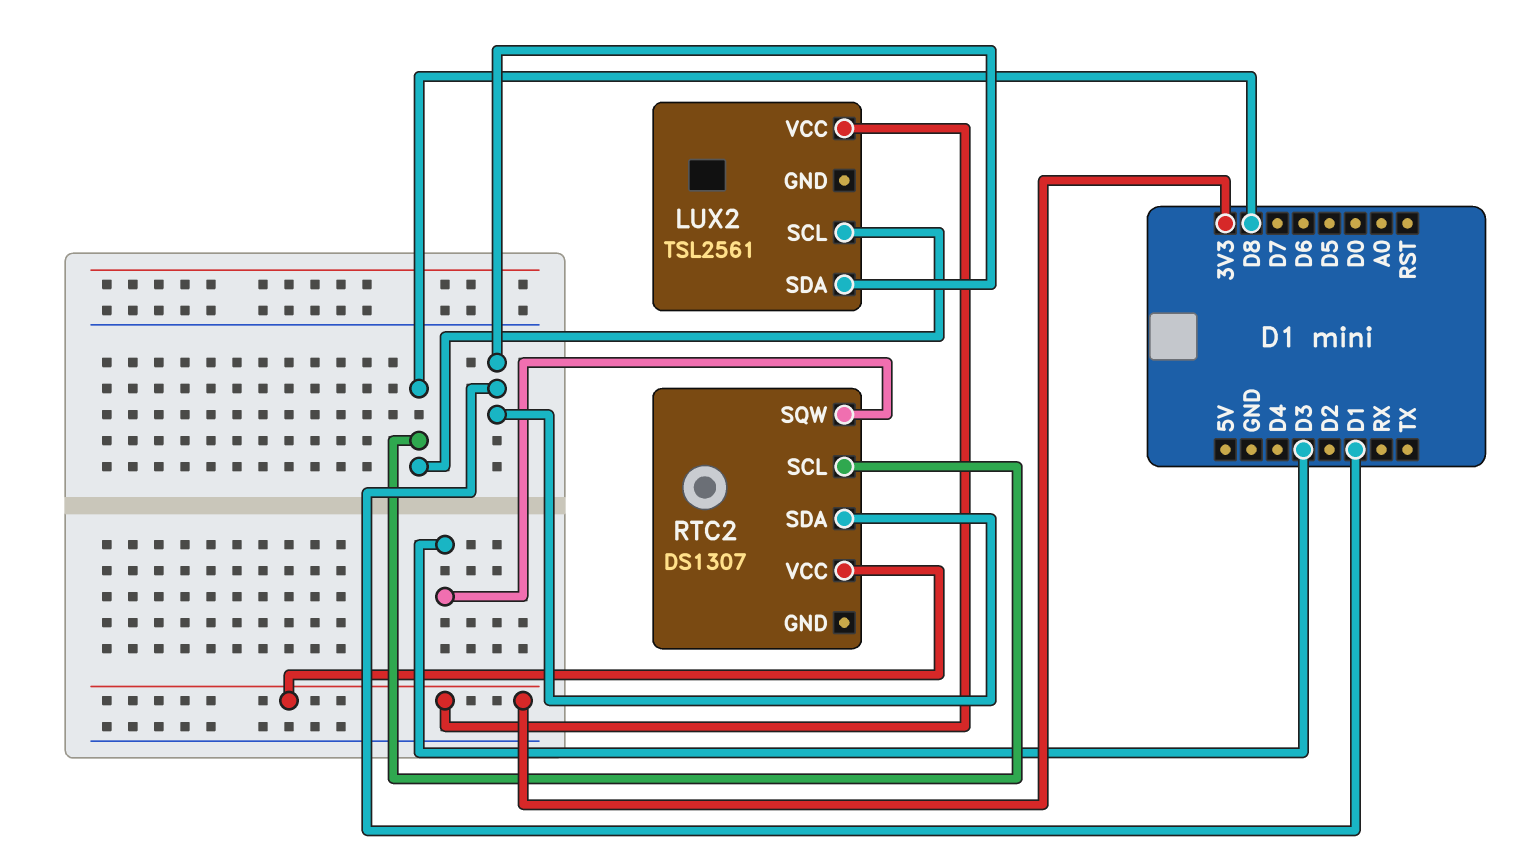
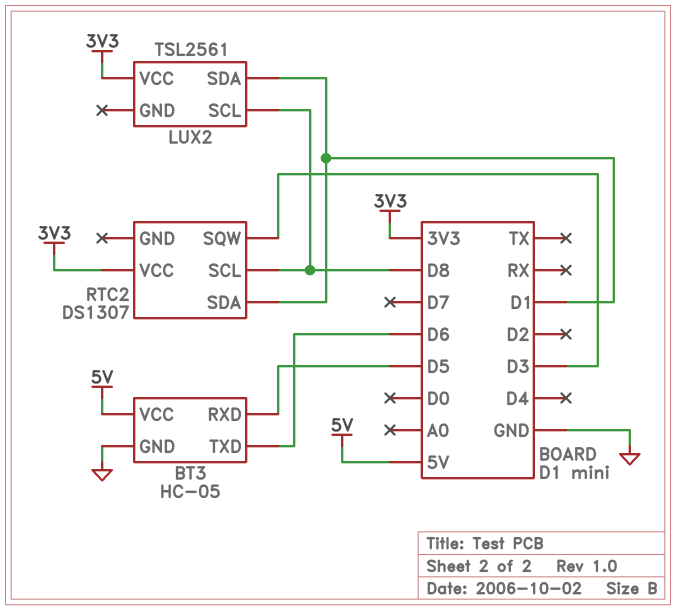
BT3: none -> HC-05
BT3 pin GND: none -> GND
BT3 pin RXD: none -> D5
BT3 pin TXD: none -> D6
BT3 pin VCC: none -> 5V

